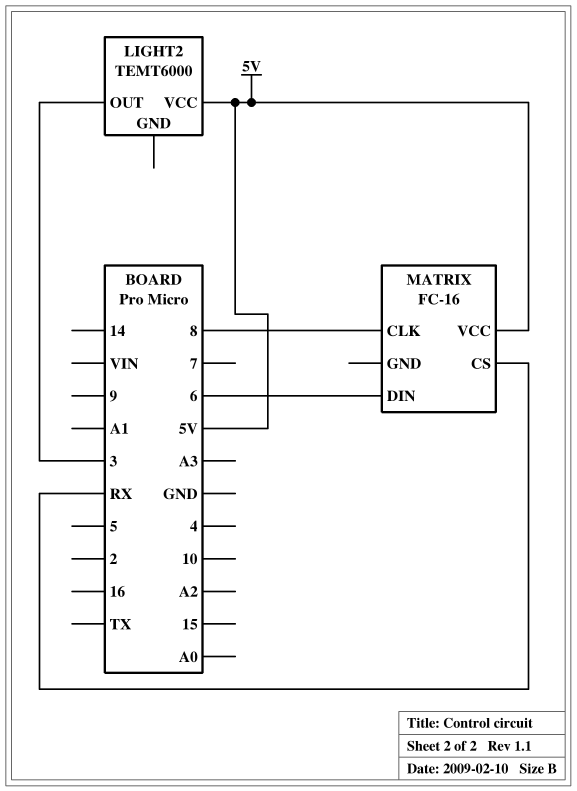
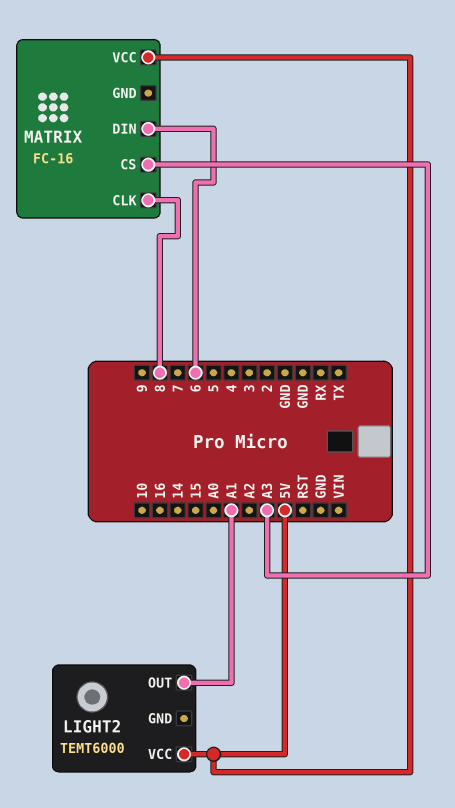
LIGHT2 pin OUT: 3 -> A1
MATRIX pin CS: RX -> A3

